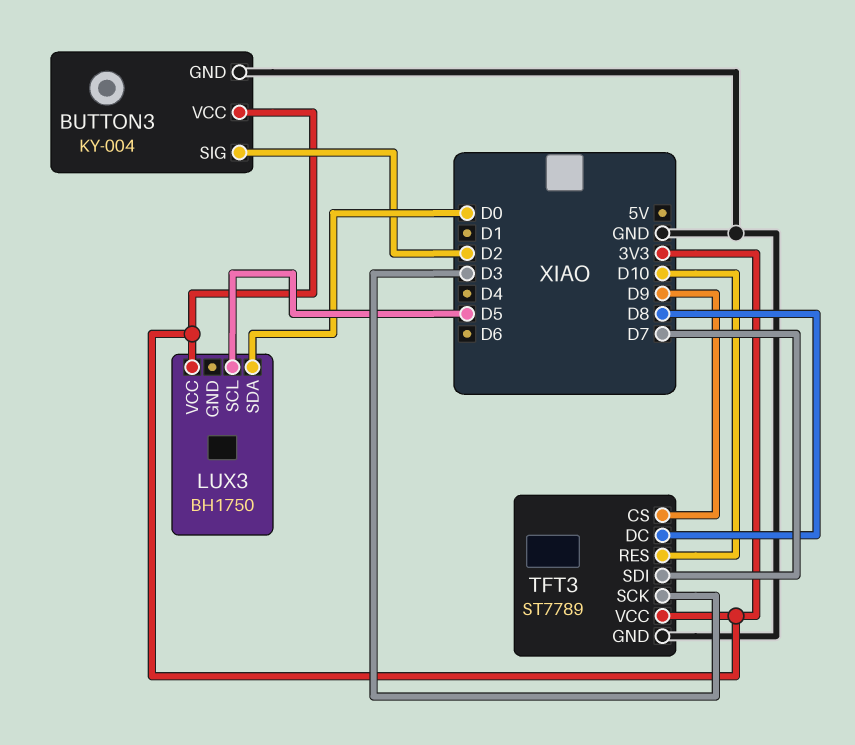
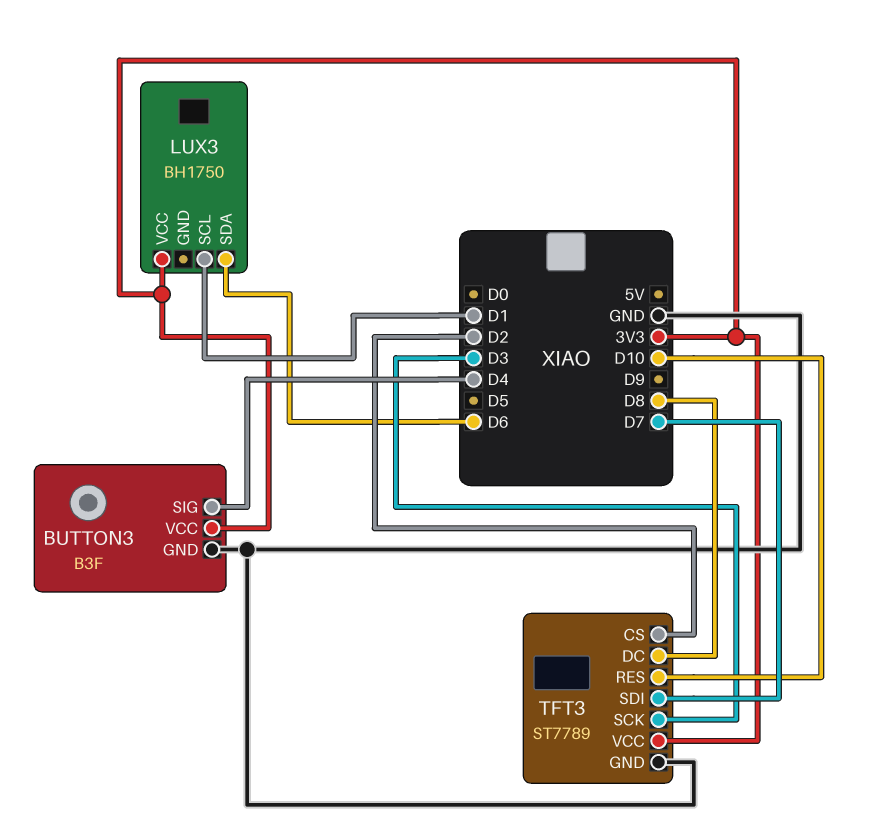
BUTTON3: KY-004 -> B3F
BUTTON3 pin SIG: D2 -> D4
LUX3 pin SCL: D5 -> D1
LUX3 pin SDA: D0 -> D6
TFT3 pin CS: D9 -> D2

